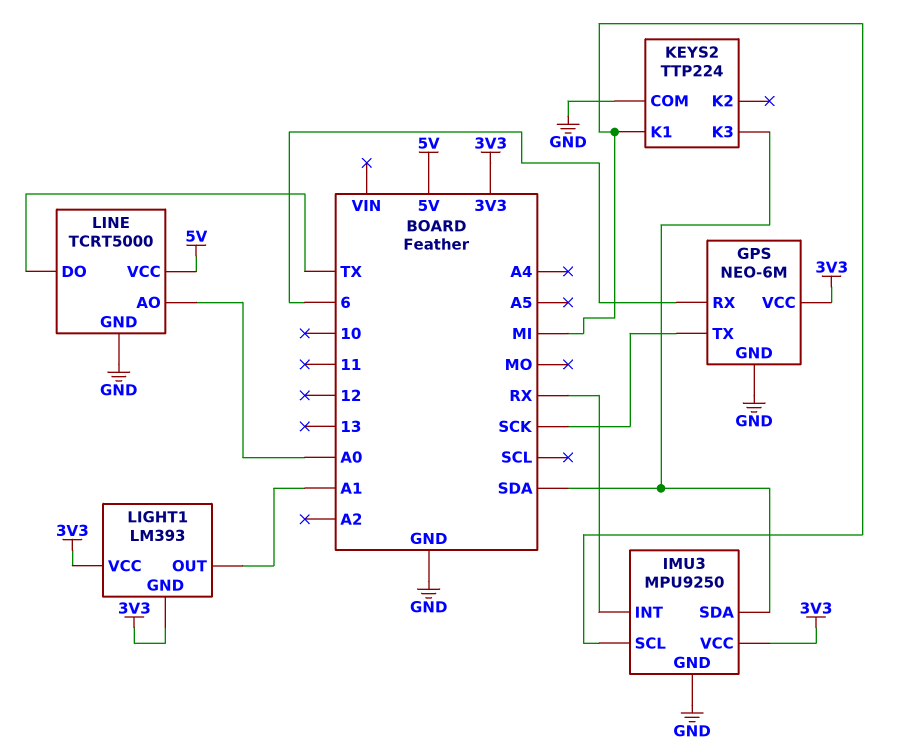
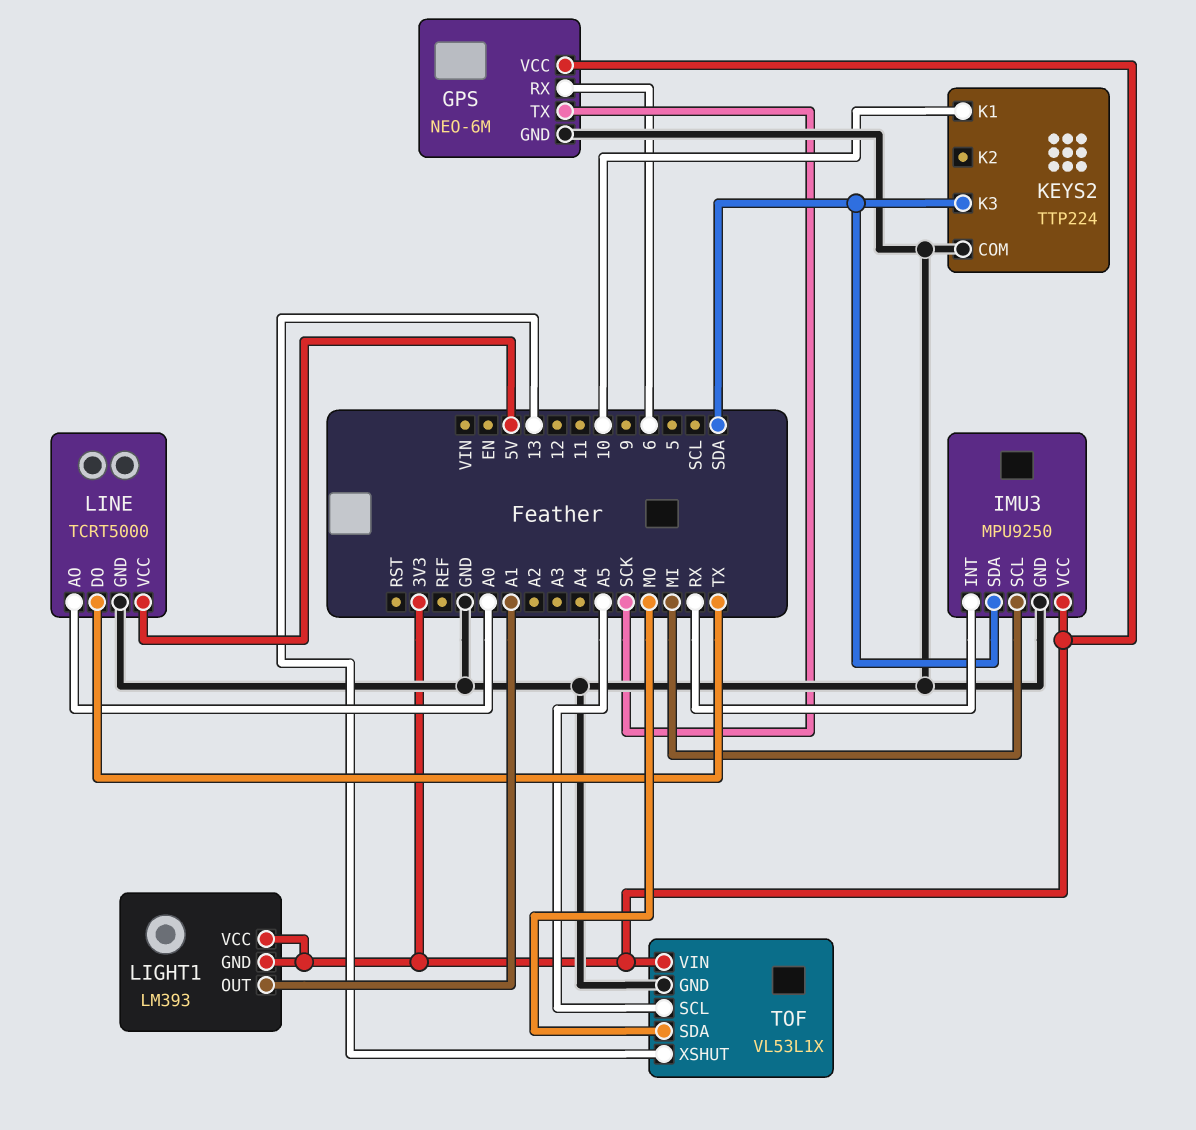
KEYS2 pin K1: MI -> 10
TOF: none -> VL53L1X
TOF pin GND: none -> GND
TOF pin SCL: none -> A5
TOF pin SDA: none -> MO
TOF pin VIN: none -> 3V3
TOF pin XSHUT: none -> 13

